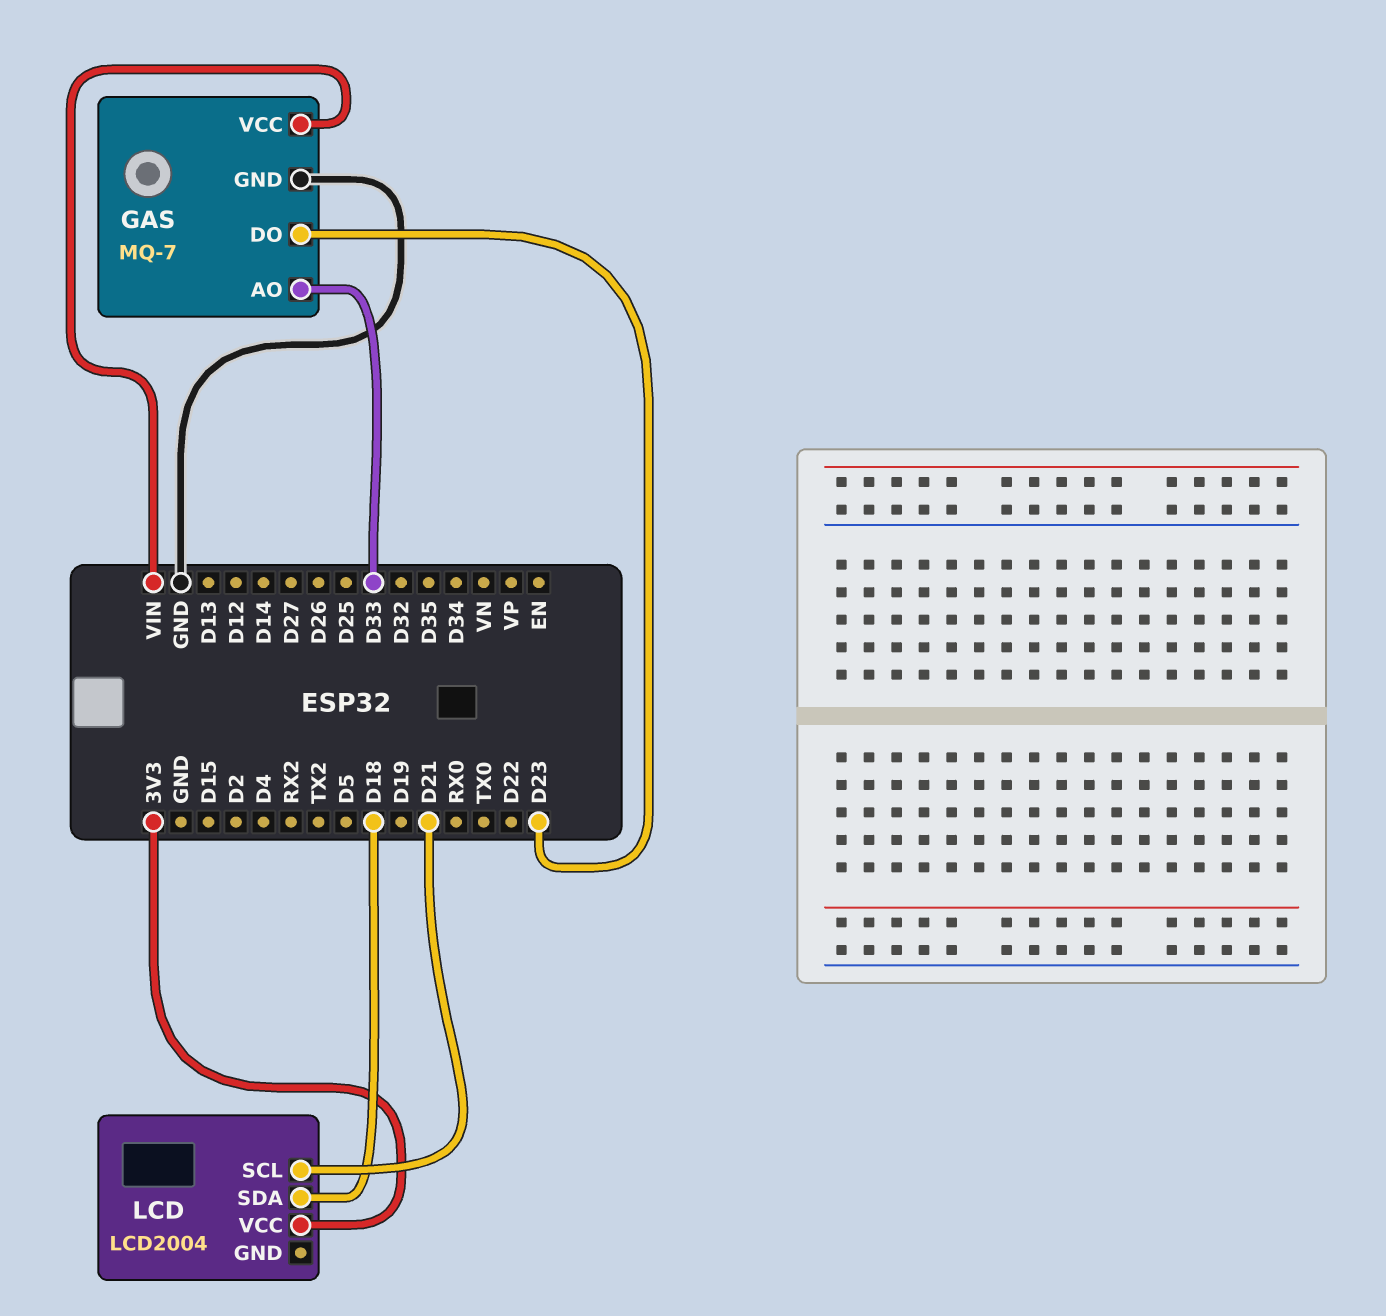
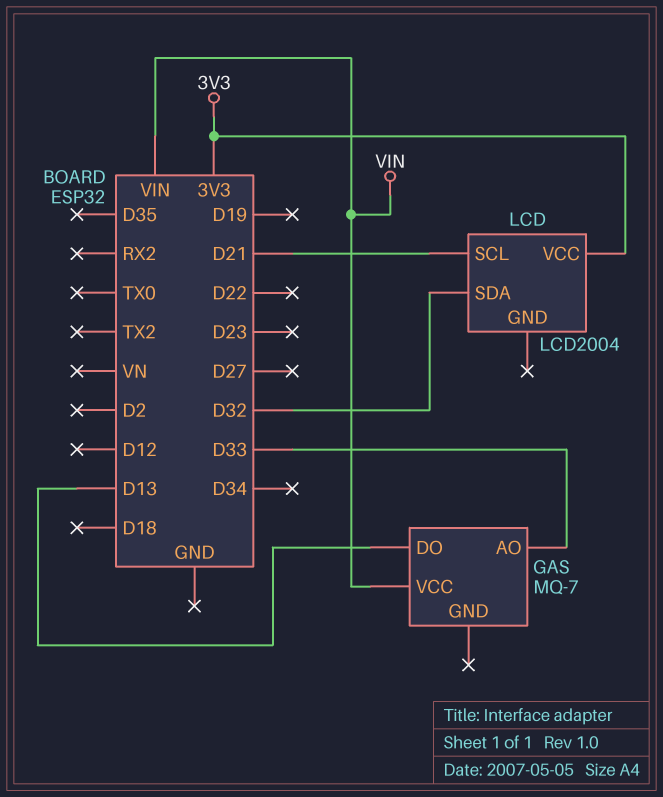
GAS pin DO: D23 -> D13
GAS pin GND: GND -> none
LCD pin SDA: D18 -> D32

